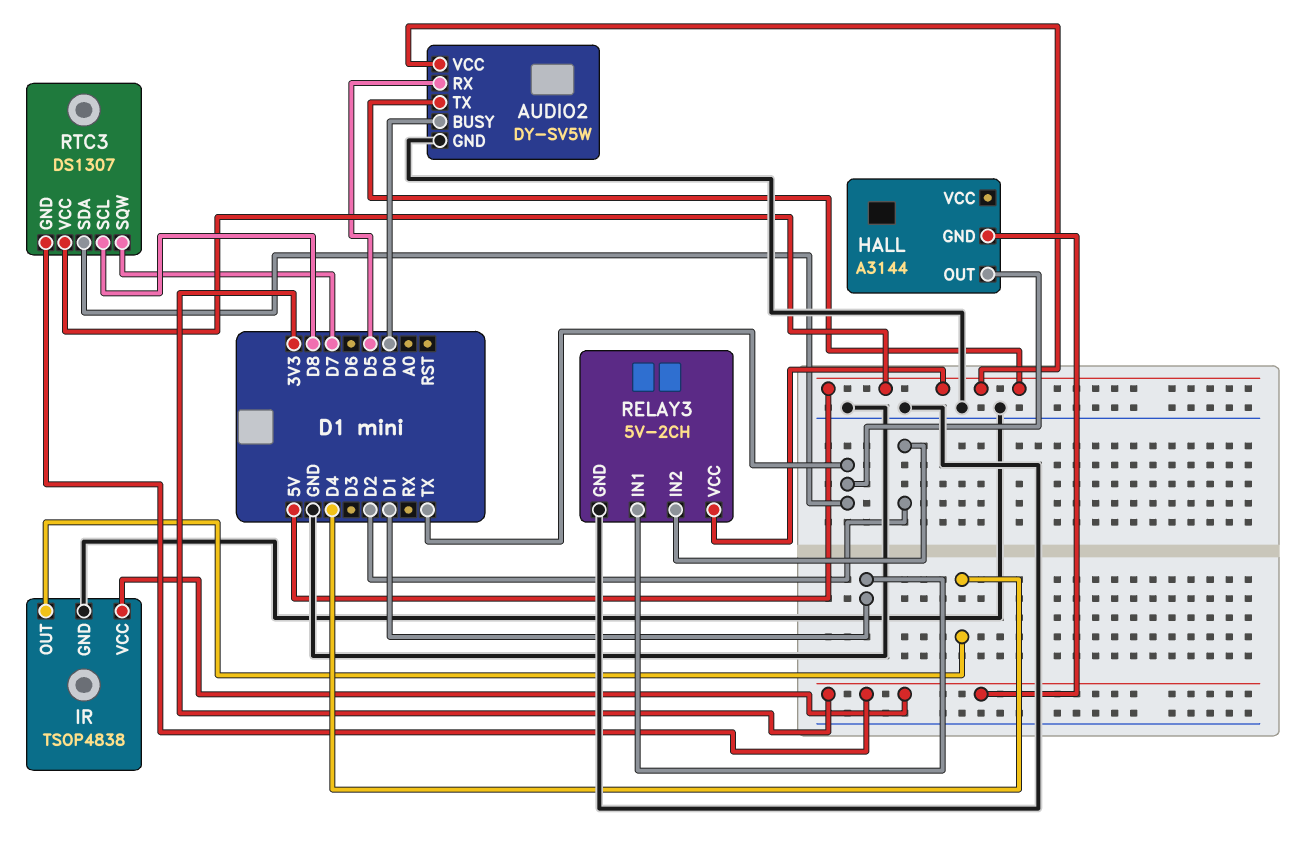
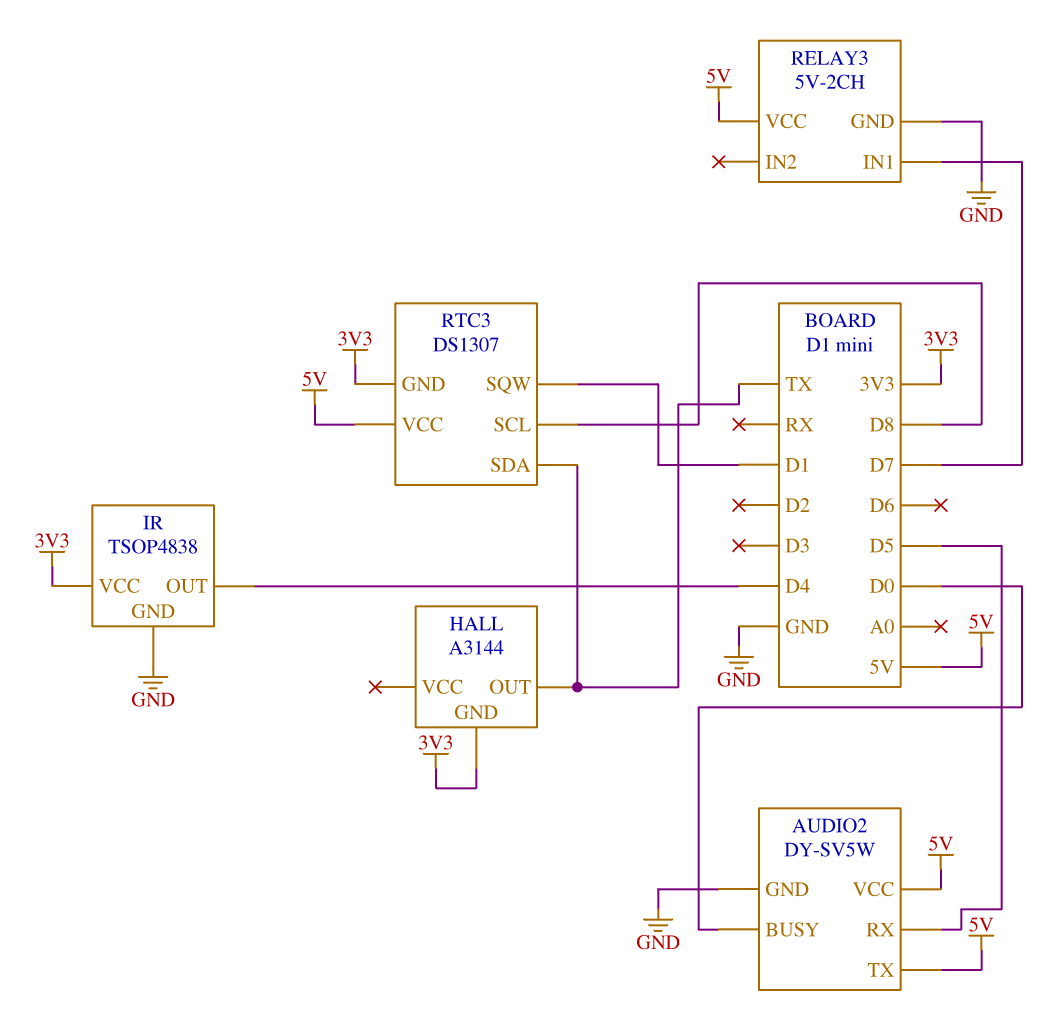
RELAY3 pin IN1: D1 -> D7
RELAY3 pin IN2: D2 -> none
RTC3 pin SQW: D7 -> D1

